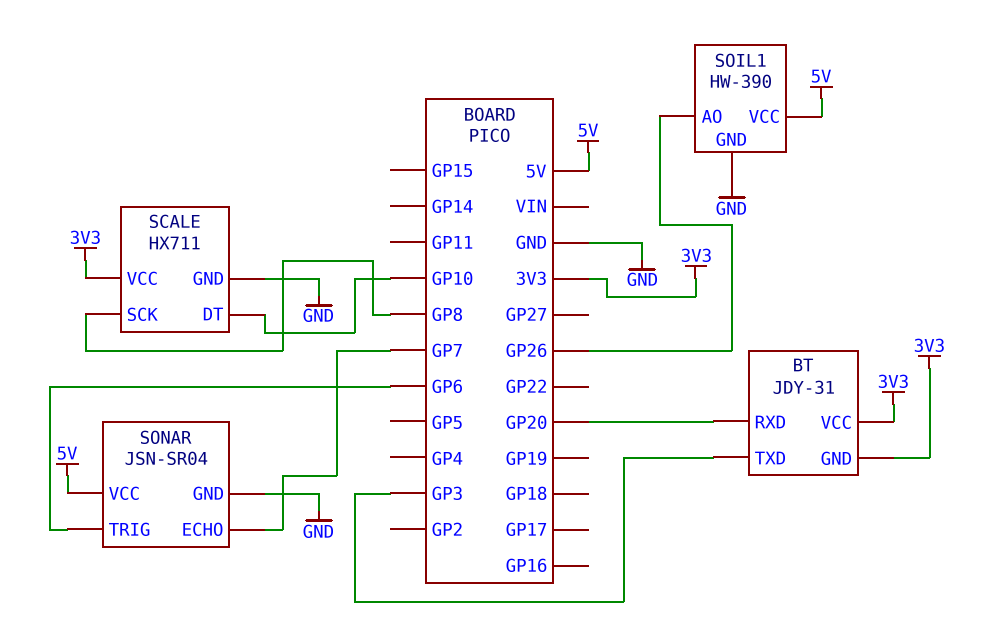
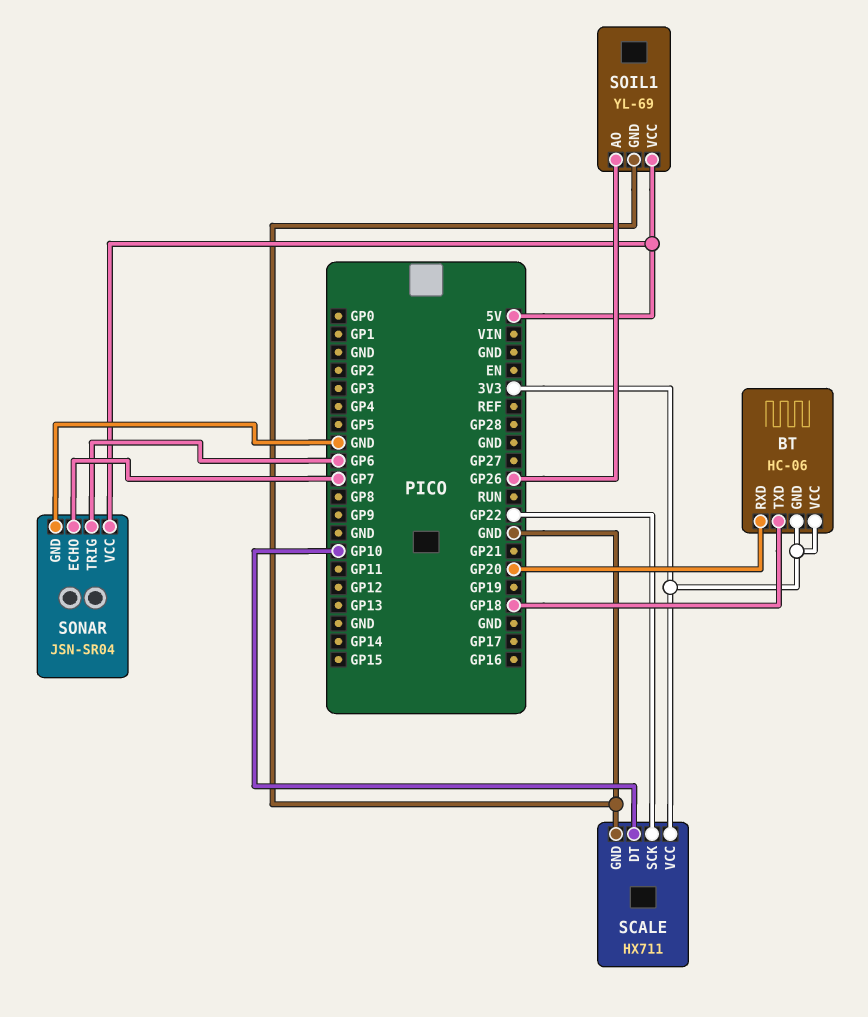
BT: JDY-31 -> HC-06
BT pin TXD: GP3 -> GP18
SCALE pin SCK: GP8 -> GP22
SOIL1: HW-390 -> YL-69

